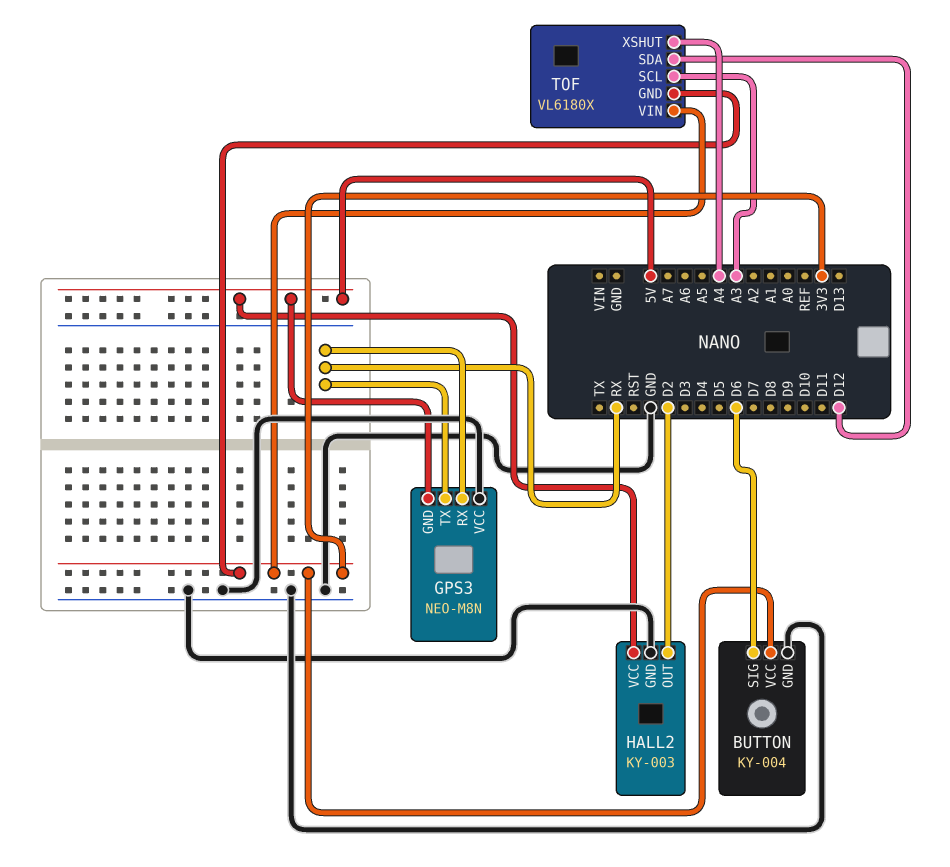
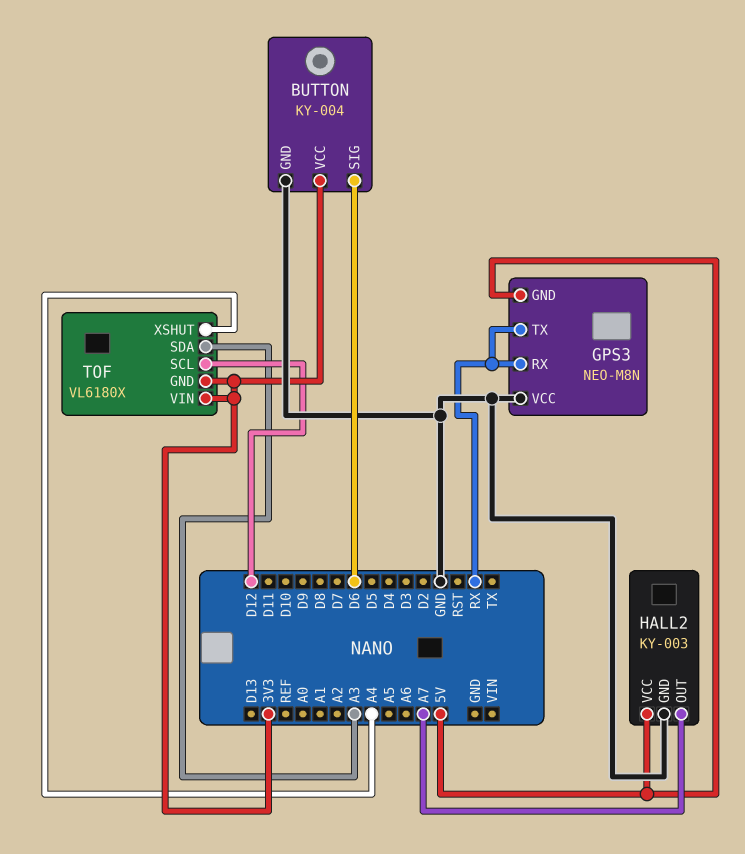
HALL2 pin OUT: D2 -> A7
TOF pin SCL: A3 -> D12
TOF pin SDA: D12 -> A3

